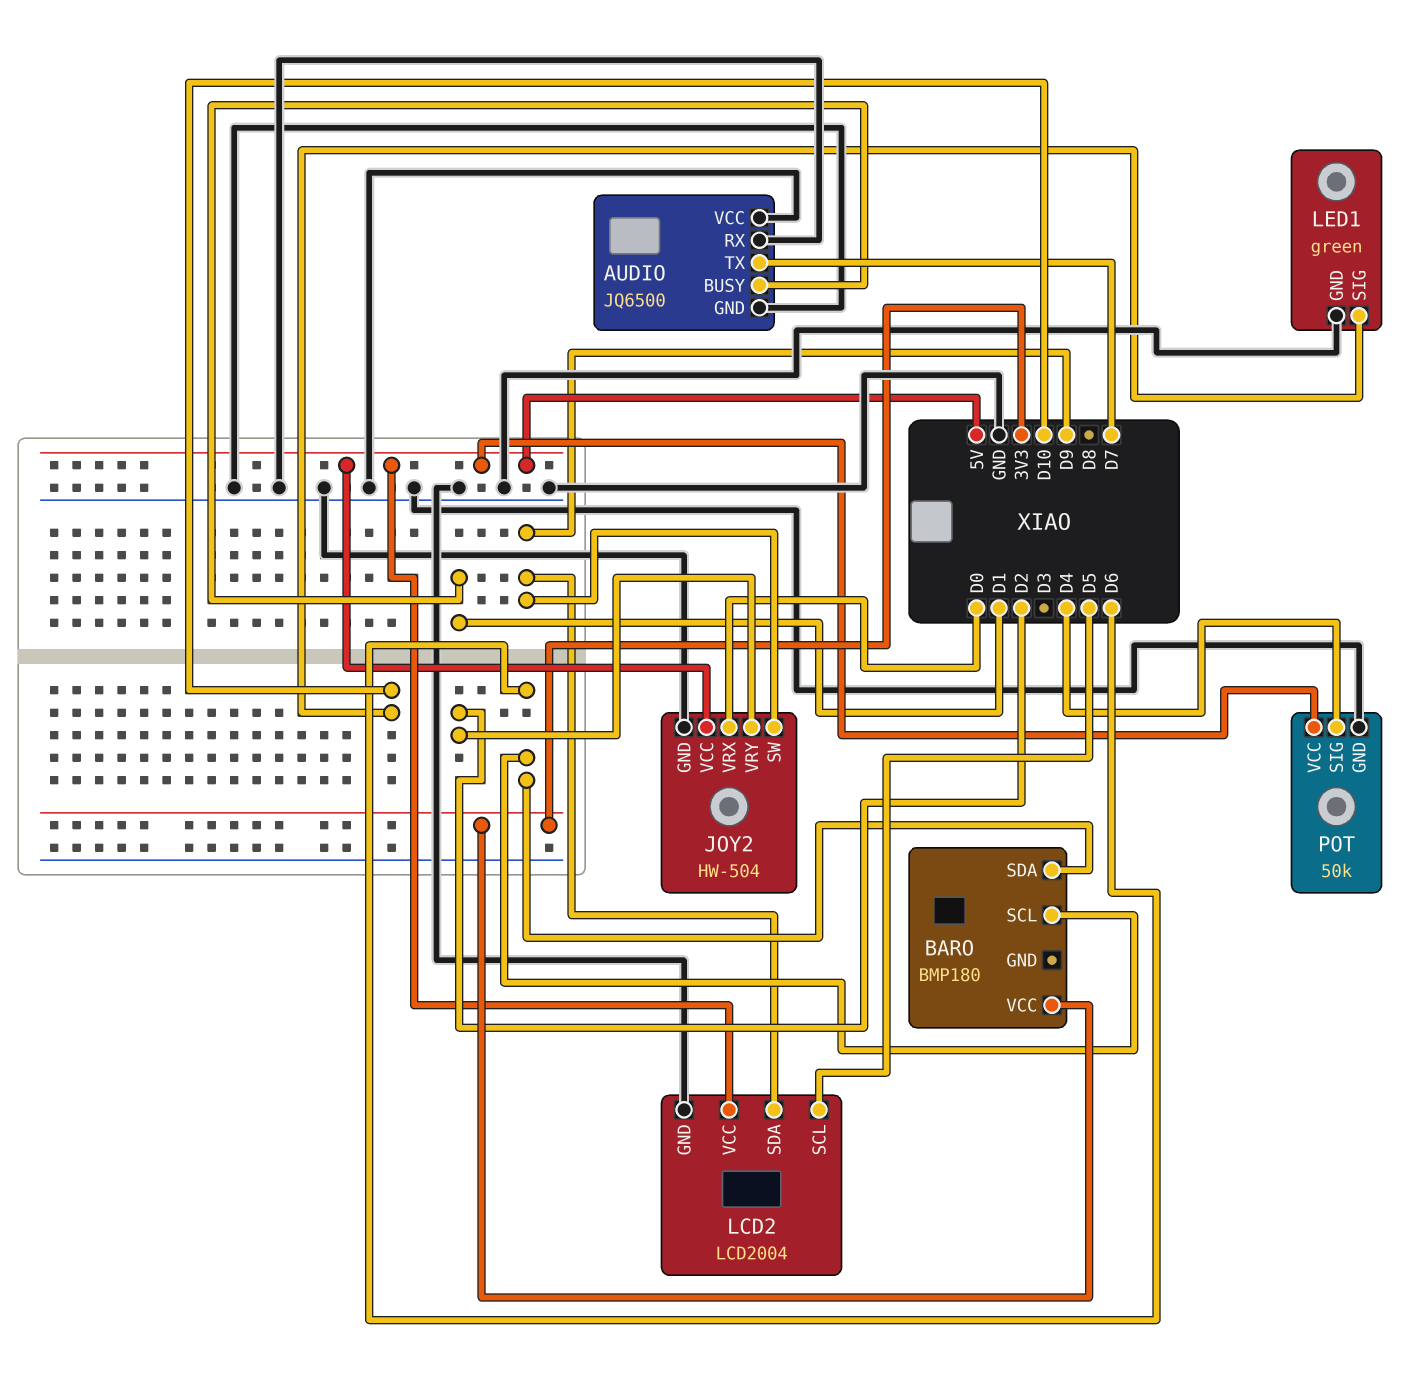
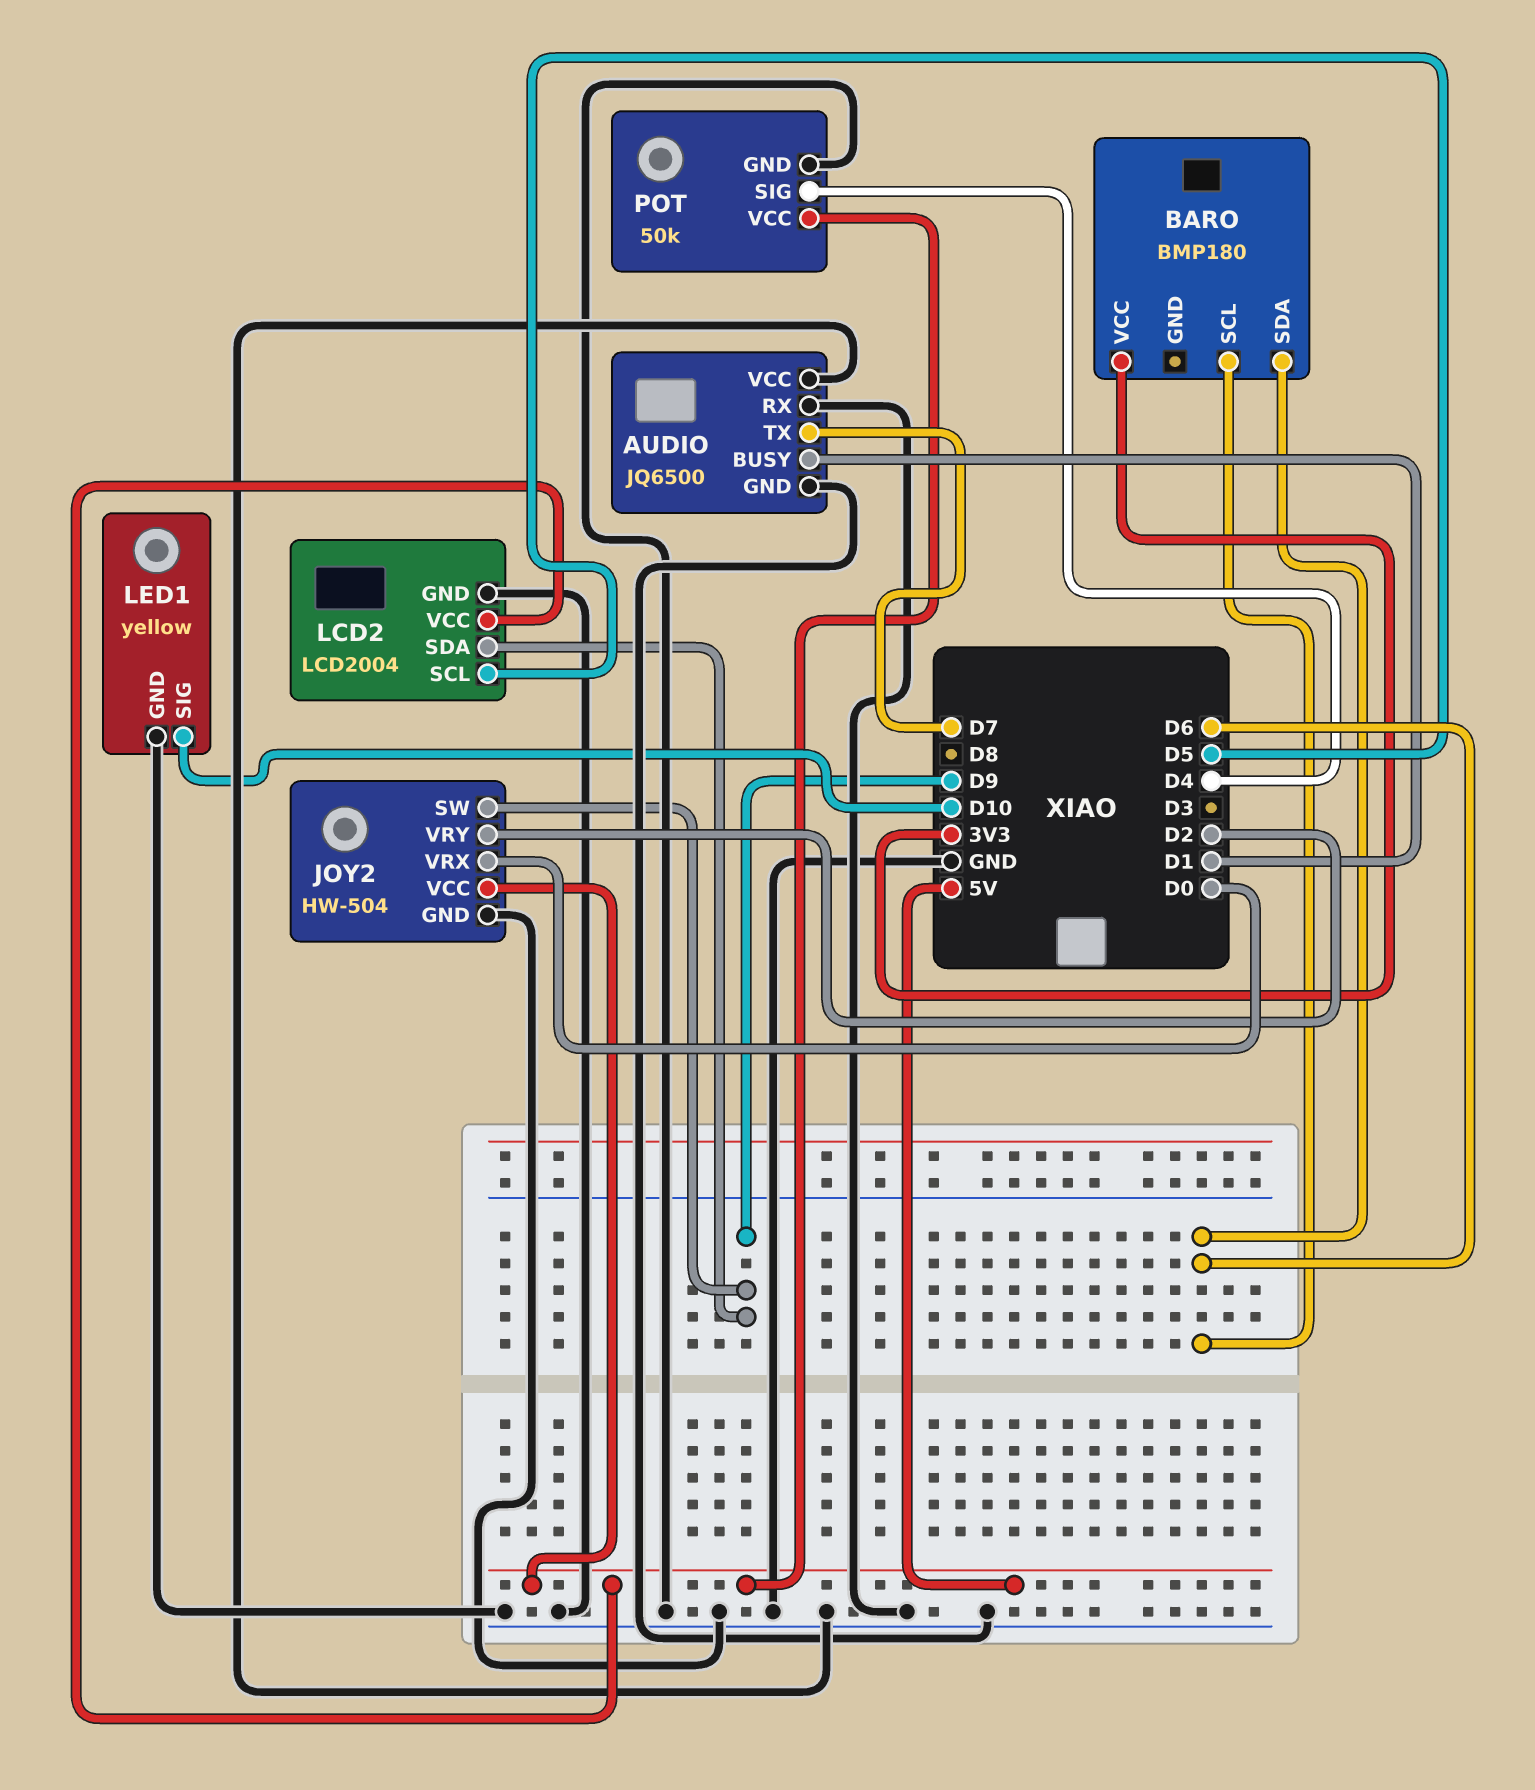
LED1: green -> yellow

